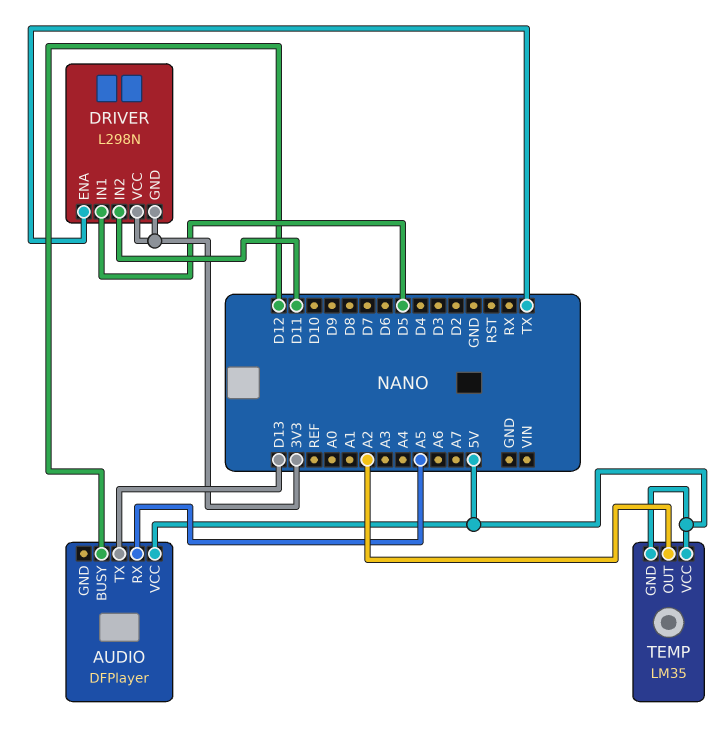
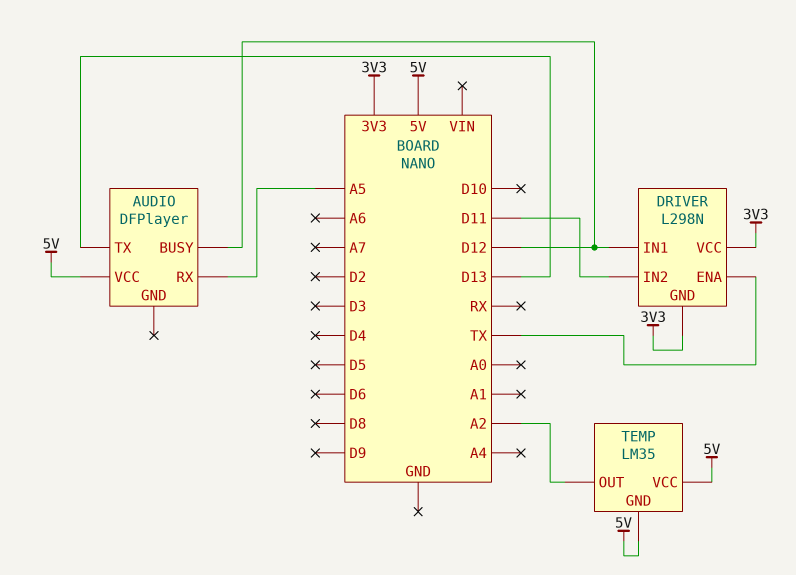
DRIVER pin IN1: D5 -> D12

